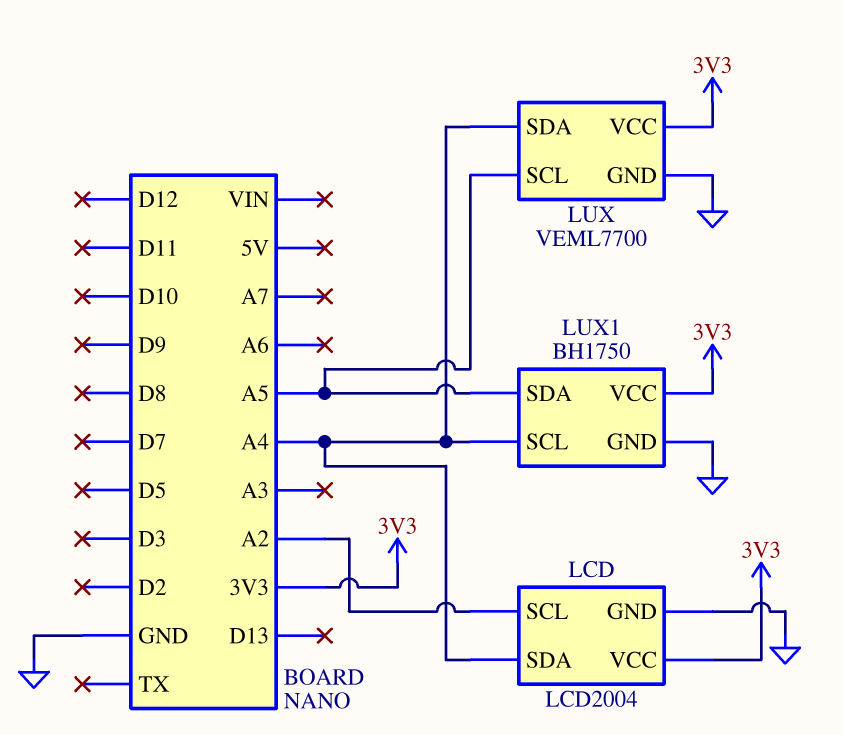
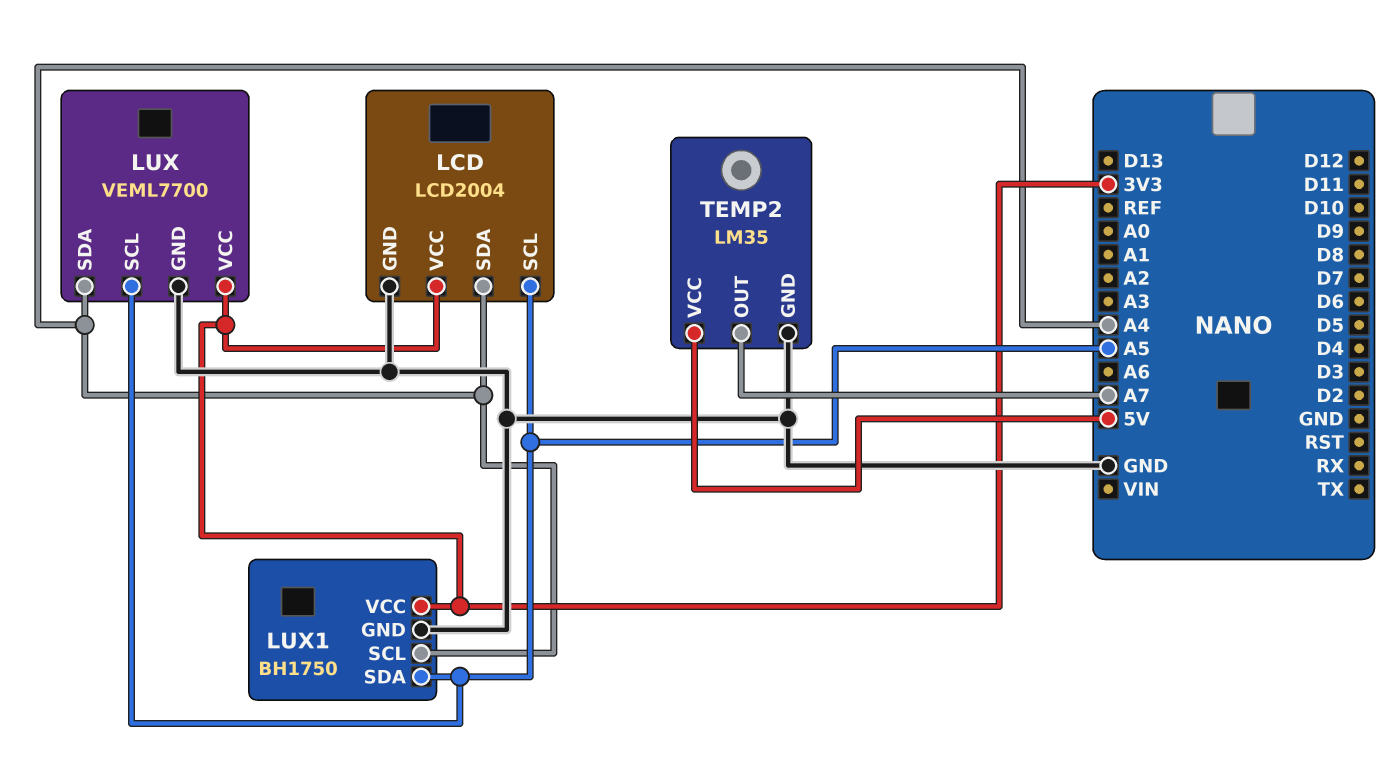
LCD pin SCL: A2 -> A5
TEMP2: none -> LM35
TEMP2 pin GND: none -> GND
TEMP2 pin OUT: none -> A7
TEMP2 pin VCC: none -> 5V

